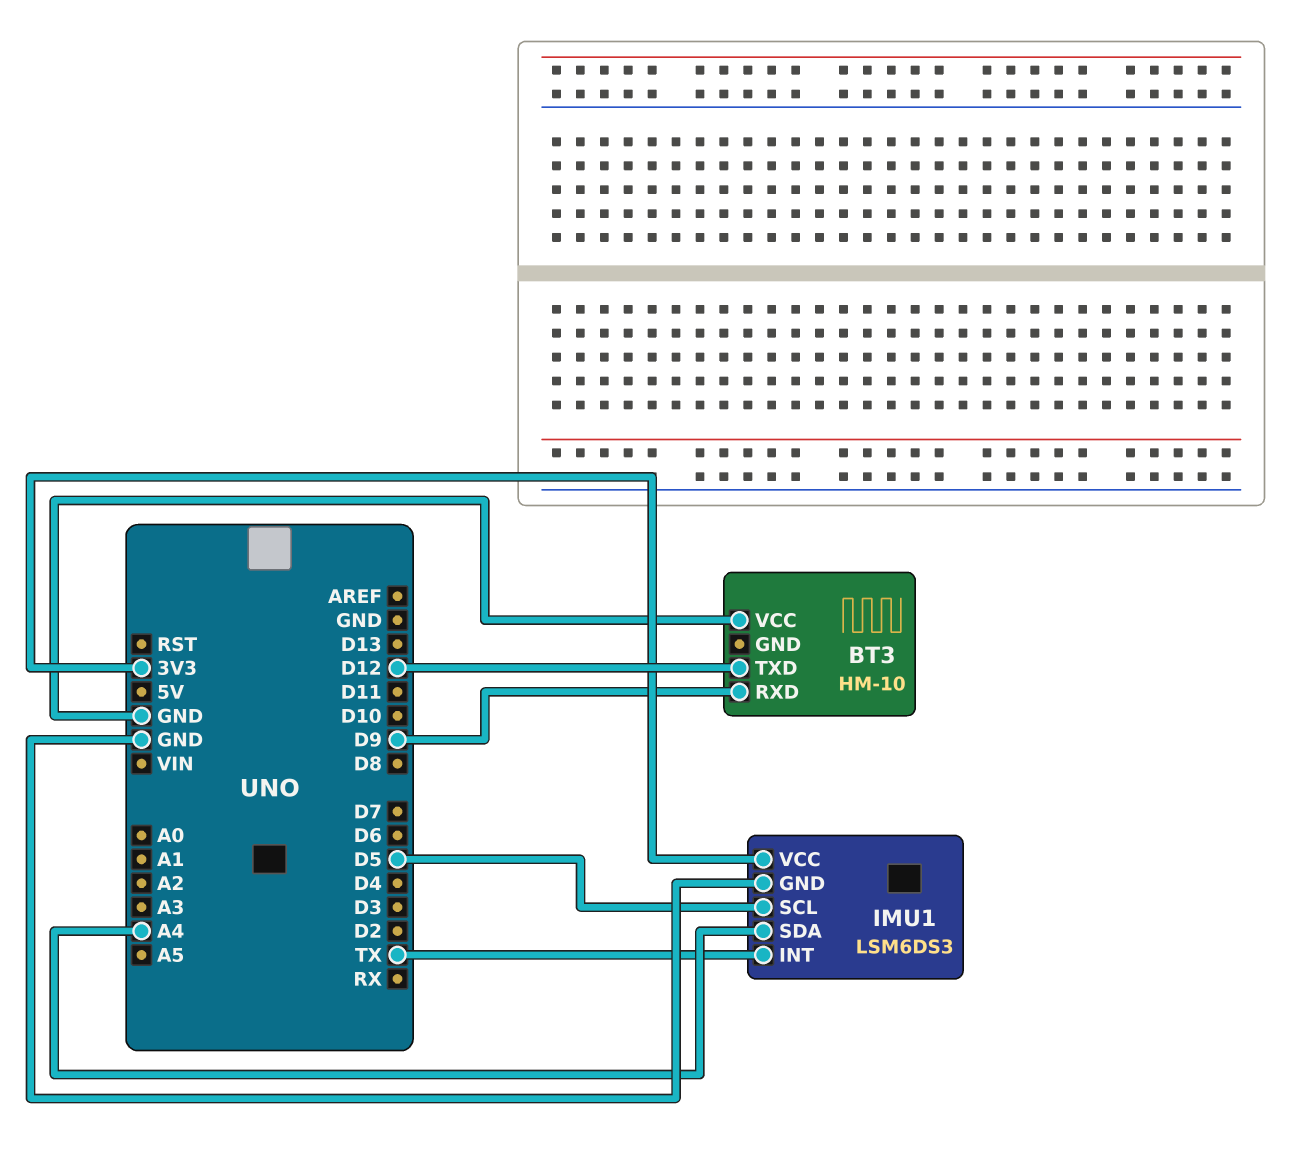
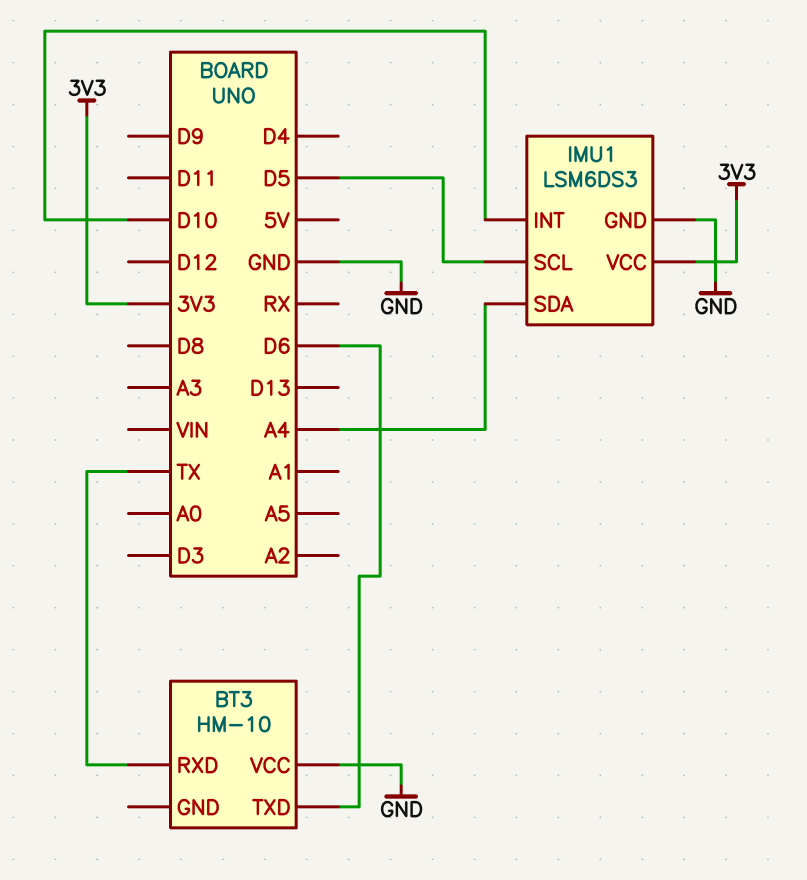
BT3 pin RXD: D9 -> TX
BT3 pin TXD: D12 -> D6
IMU1 pin INT: TX -> D10

